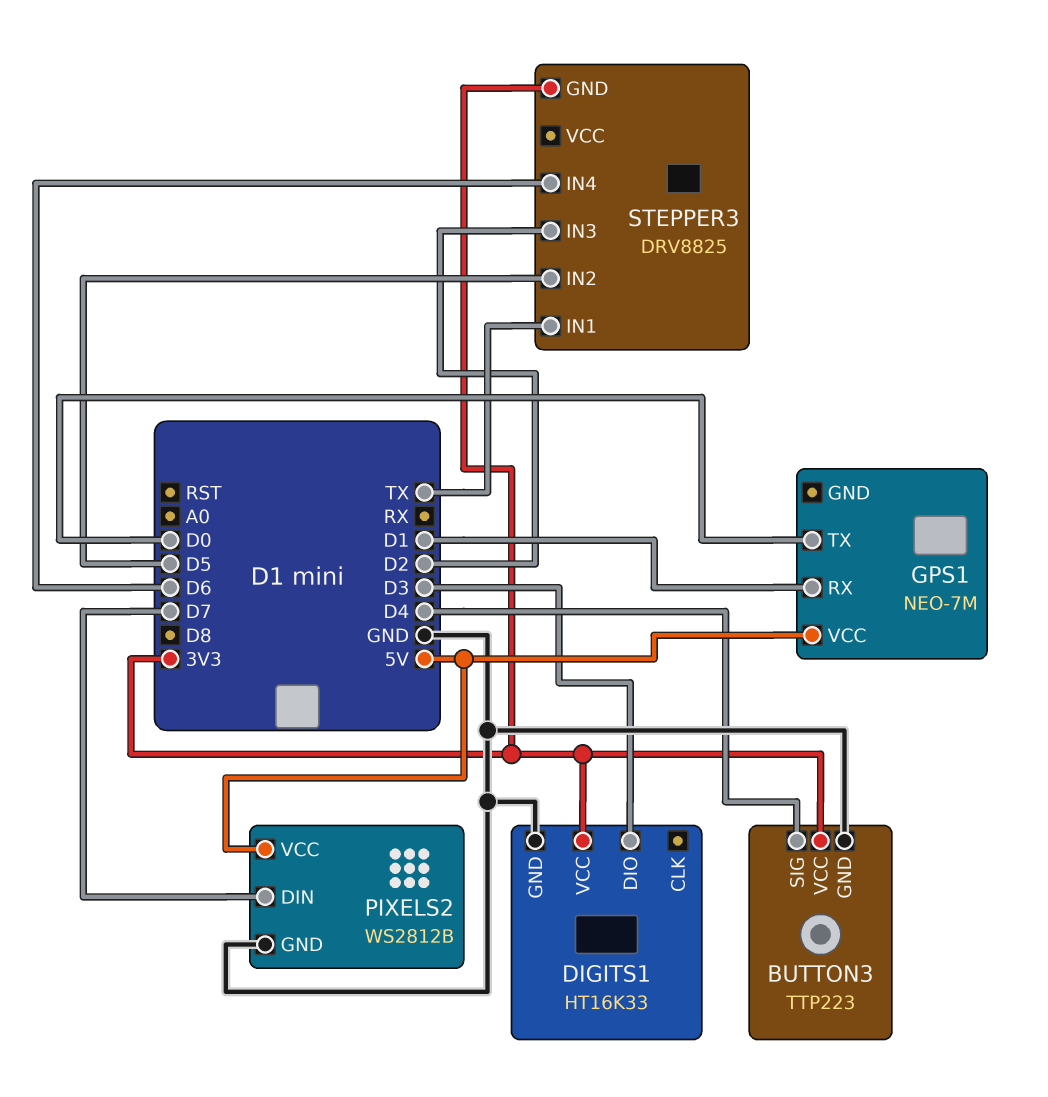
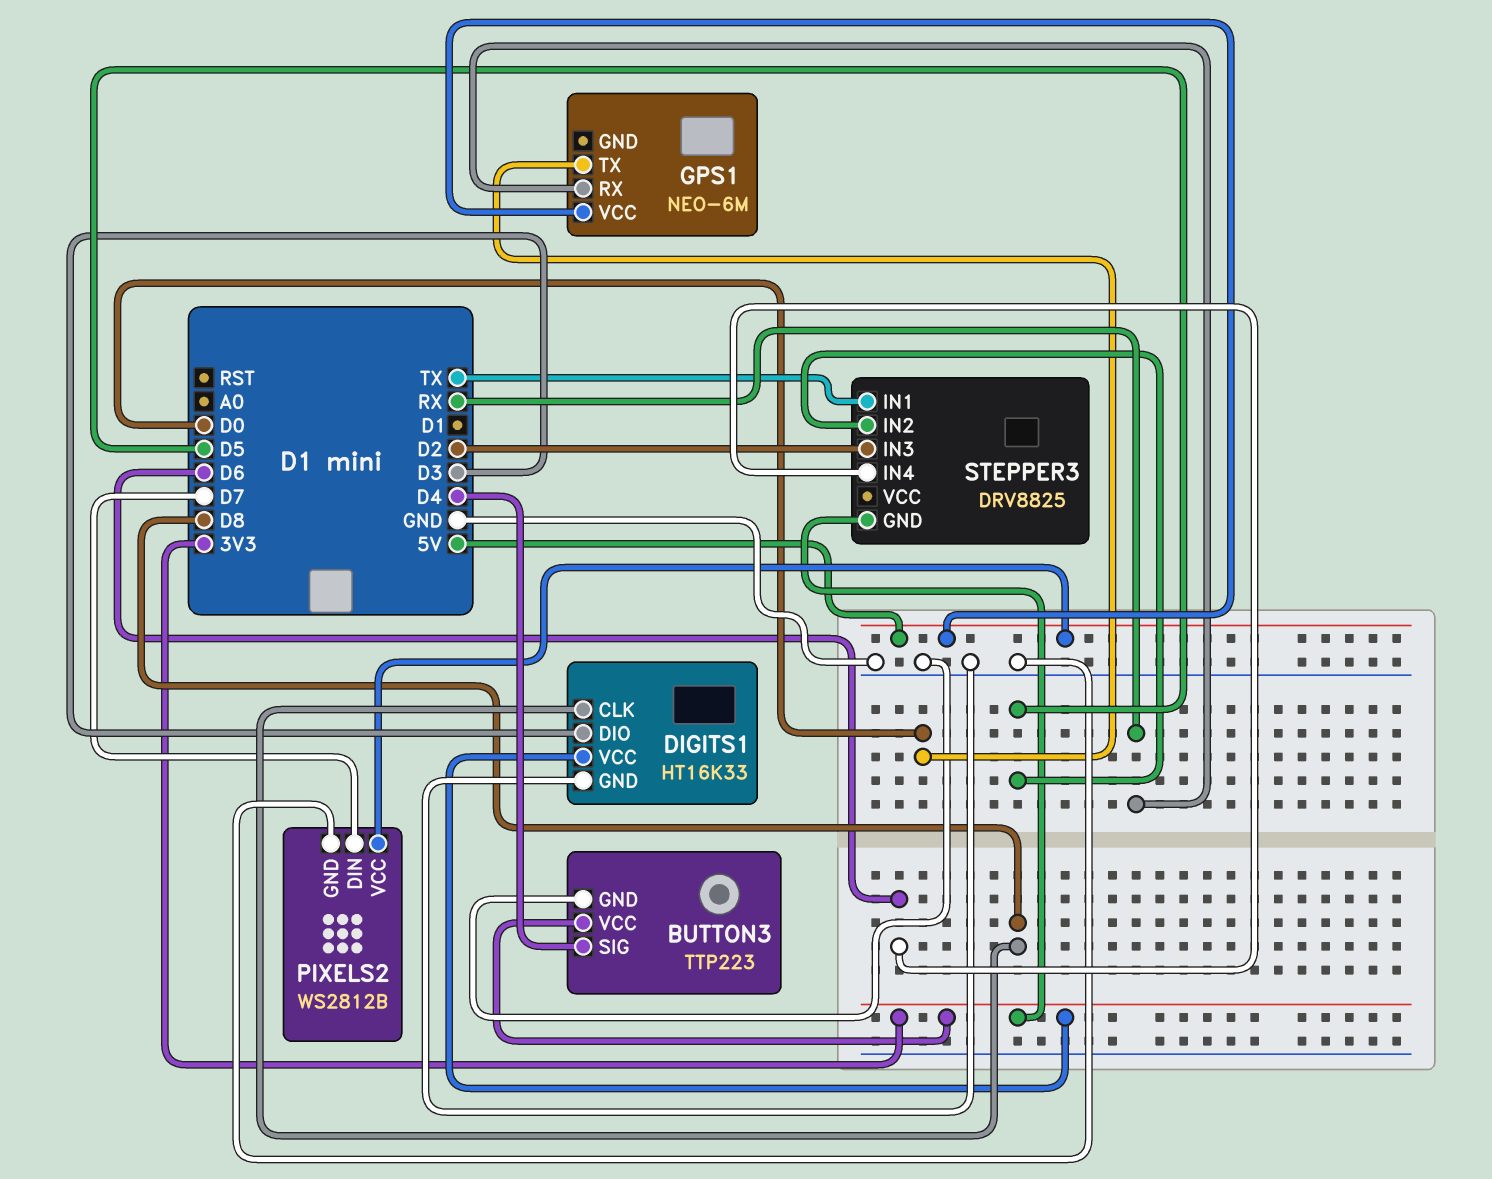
DIGITS1 pin CLK: none -> D8
GPS1: NEO-7M -> NEO-6M
GPS1 pin RX: D1 -> RX

